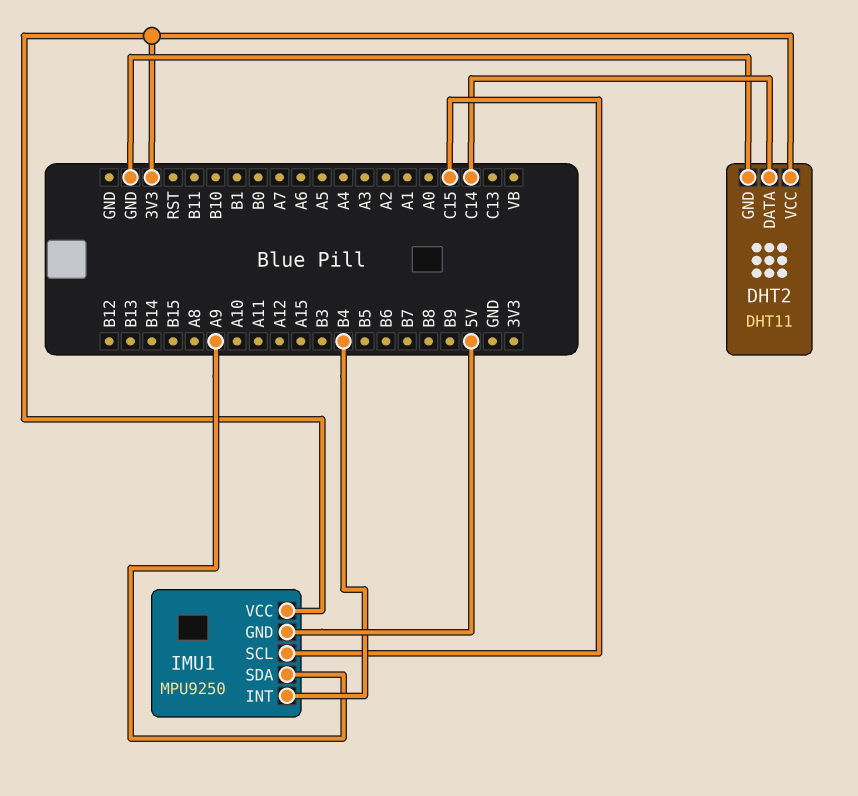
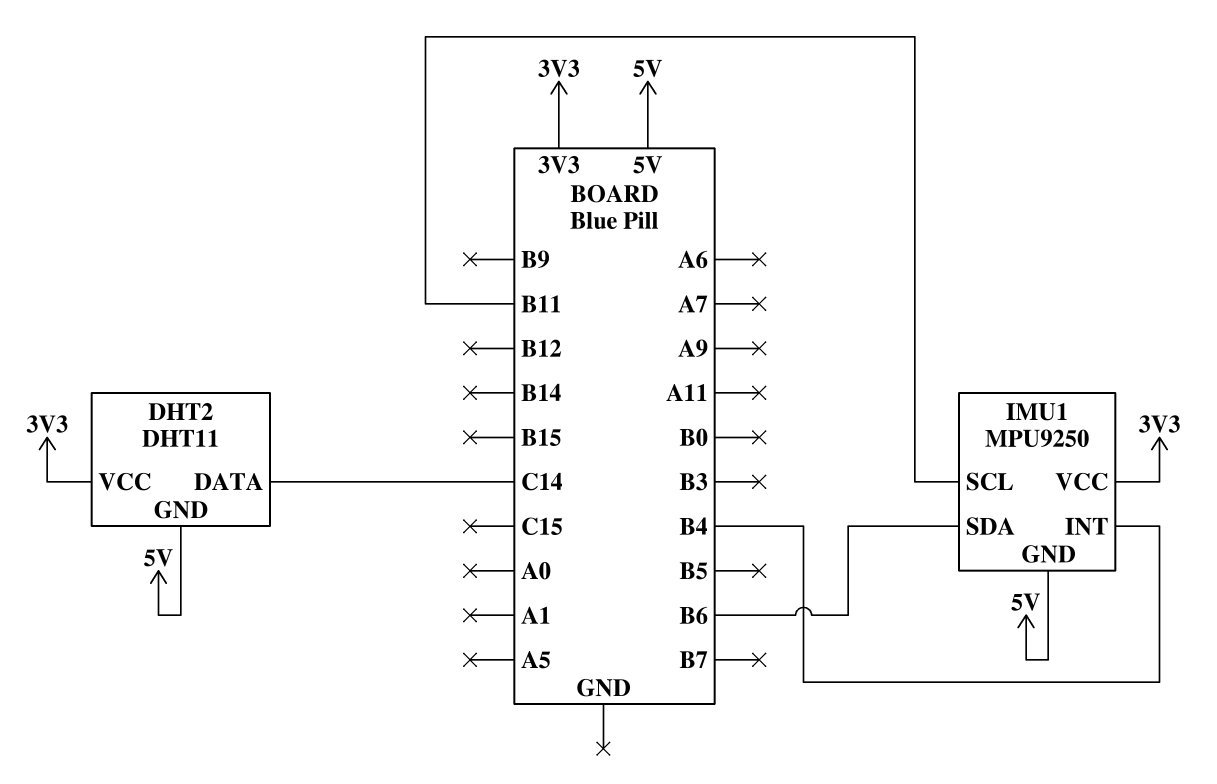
DHT2 pin GND: GND -> 5V
IMU1 pin SCL: C15 -> B11
IMU1 pin SDA: A9 -> B6

